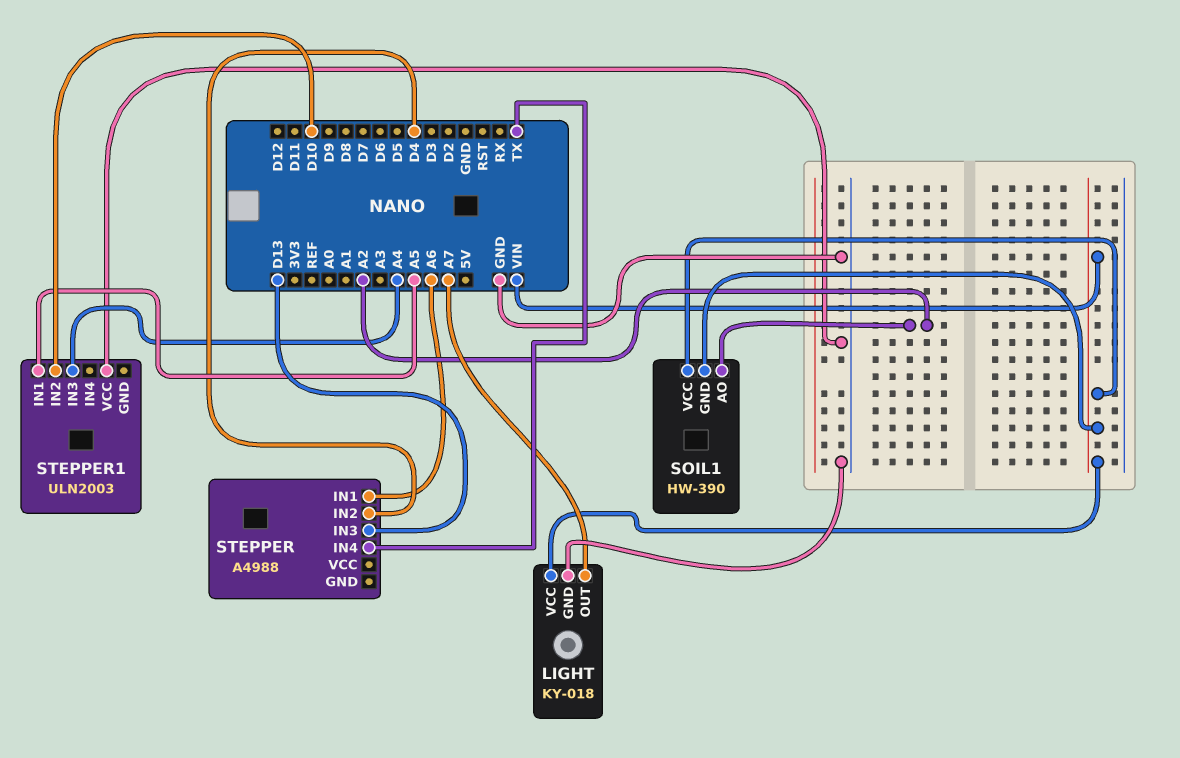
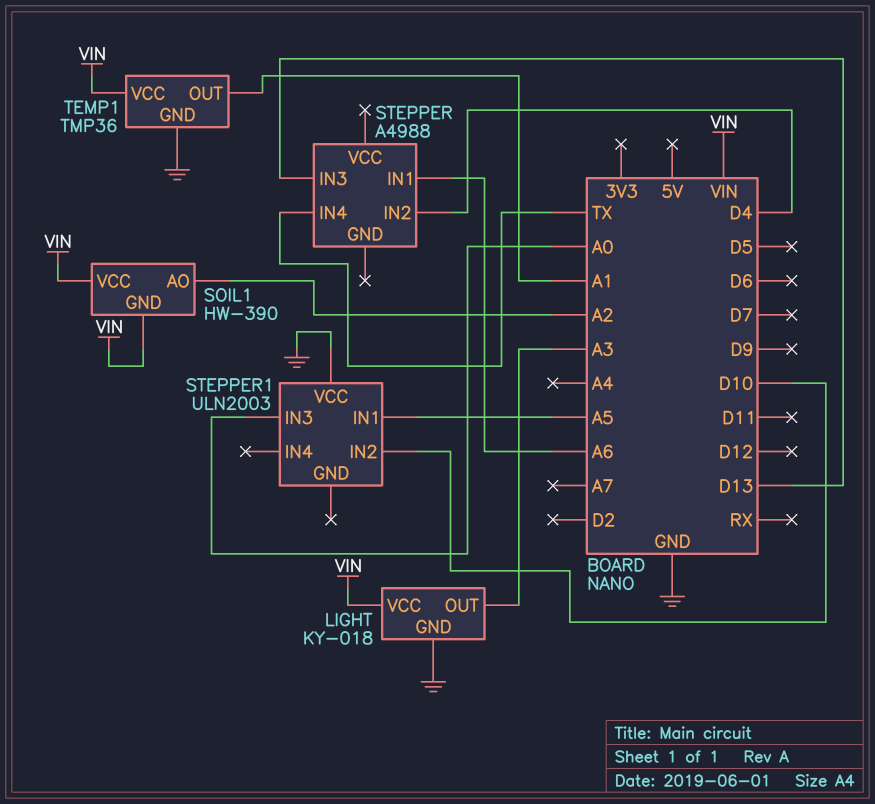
LIGHT pin OUT: A7 -> A3
STEPPER1 pin IN3: A4 -> A0
TEMP1: none -> TMP36
TEMP1 pin GND: none -> GND
TEMP1 pin OUT: none -> A1
TEMP1 pin VCC: none -> VIN

